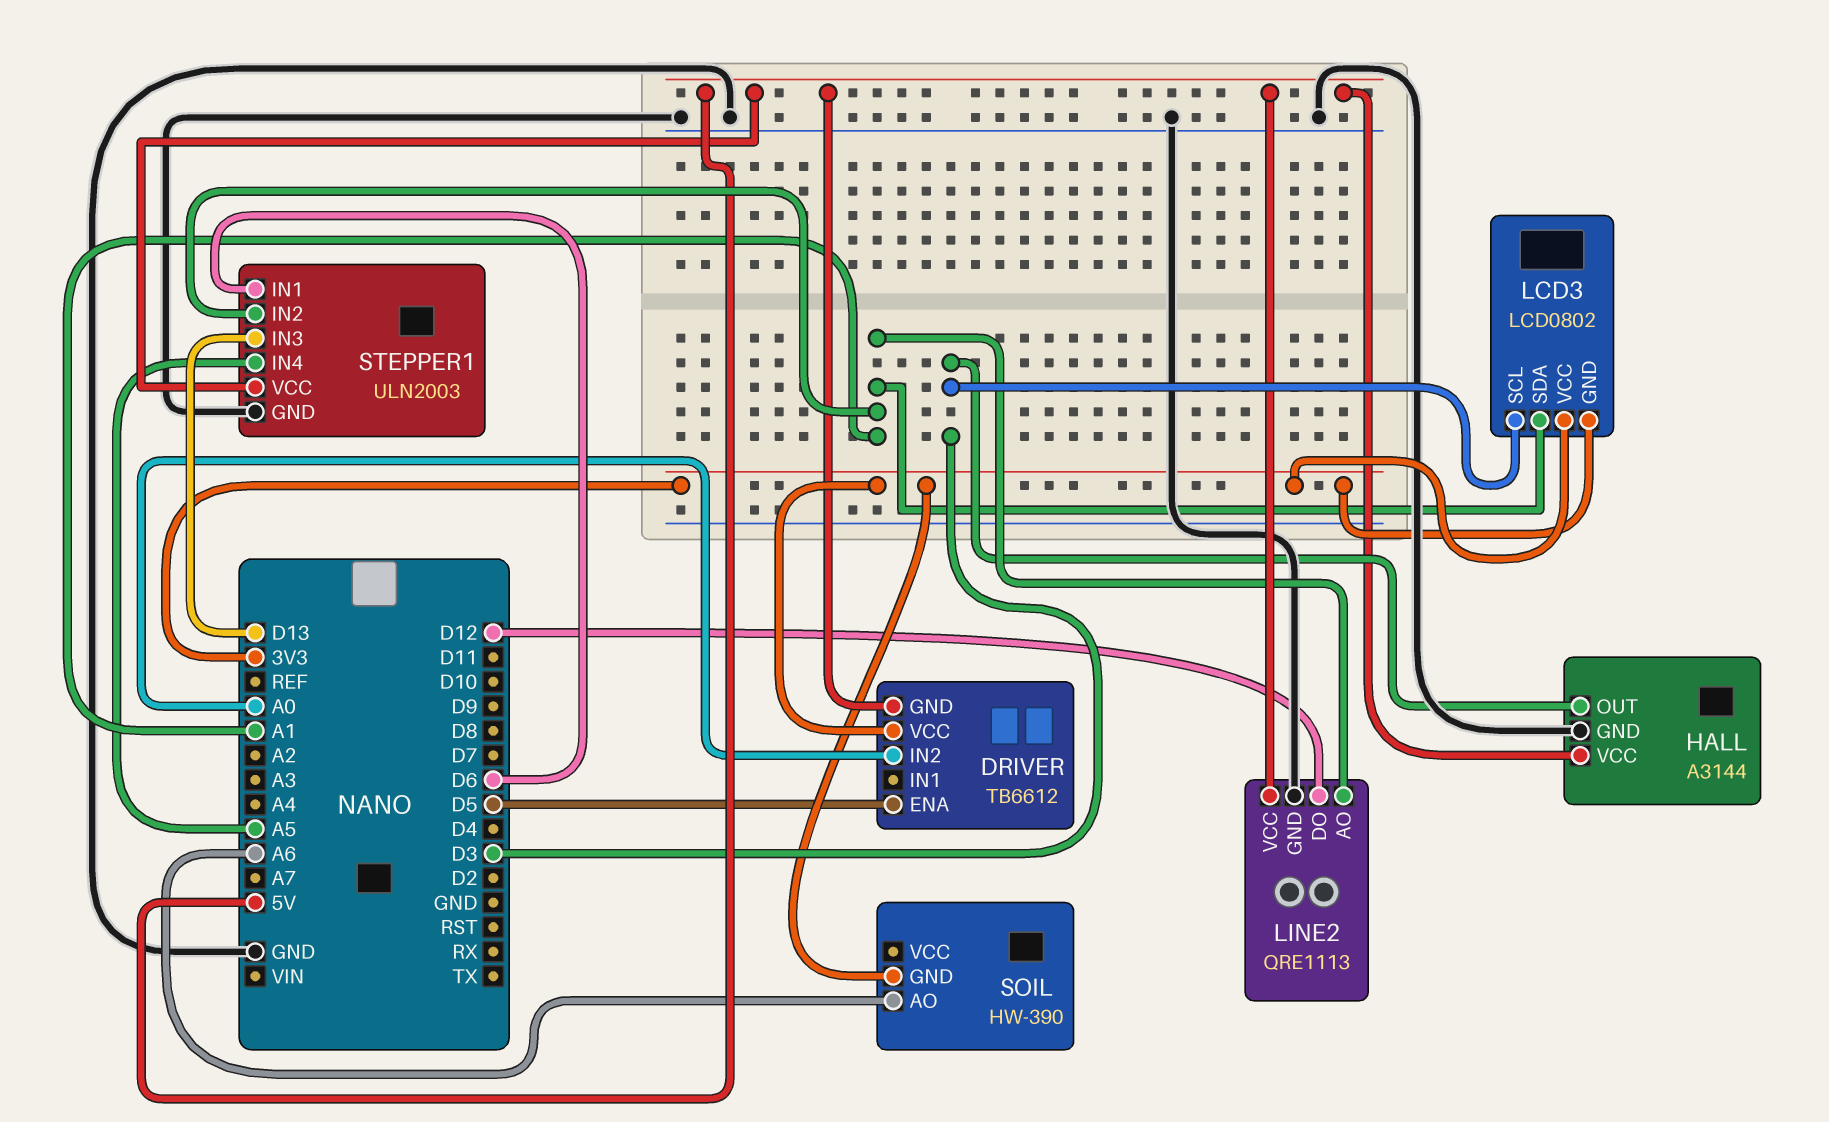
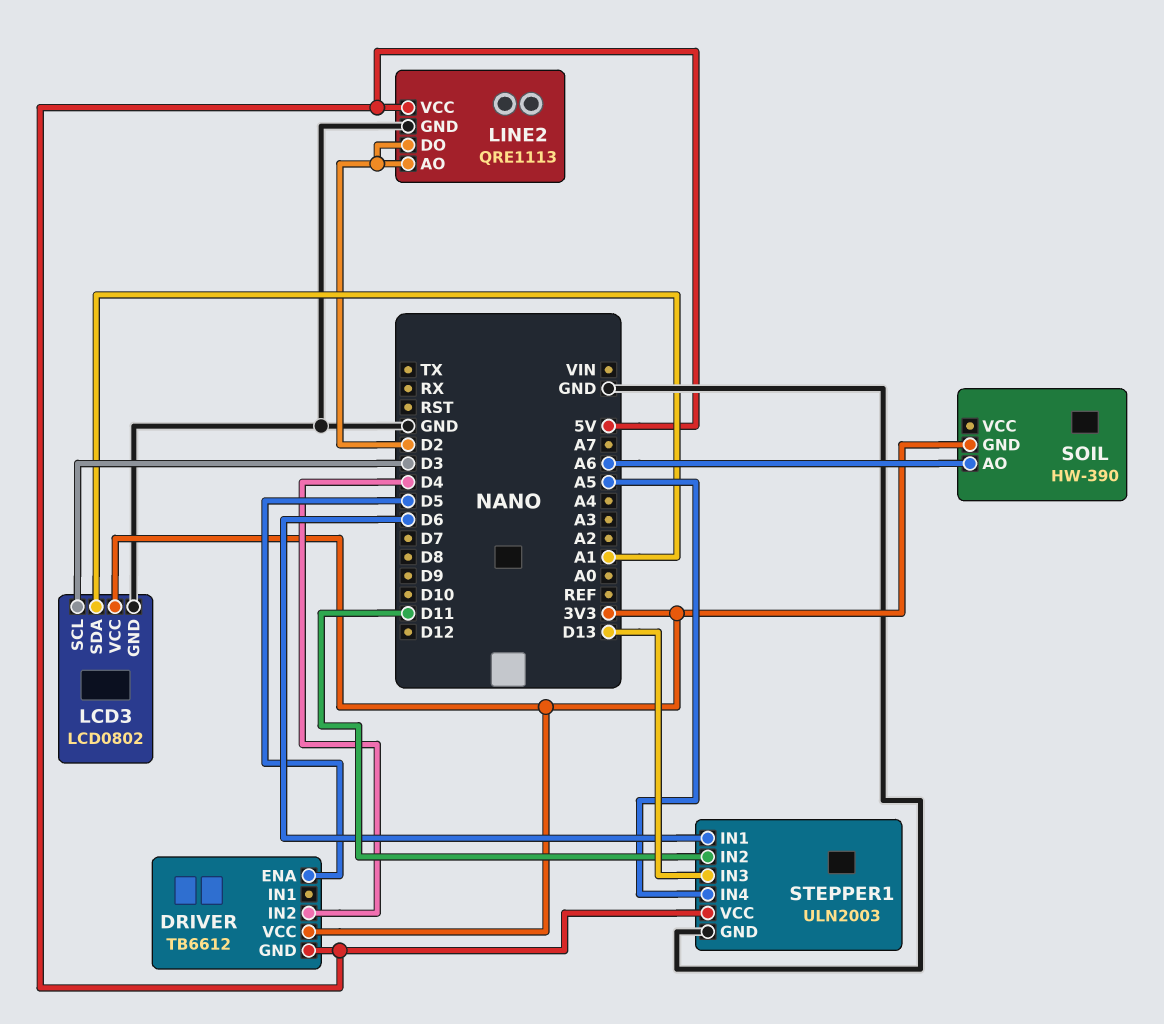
DRIVER pin IN2: A0 -> D4
HALL: A3144 -> none
HALL pin GND: GND -> none
HALL pin OUT: D3 -> none
HALL pin VCC: 5V -> none
LCD3 pin GND: 3V3 -> GND
LINE2 pin AO: A1 -> D2
LINE2 pin DO: D12 -> D2
STEPPER1 pin IN2: A1 -> D11

